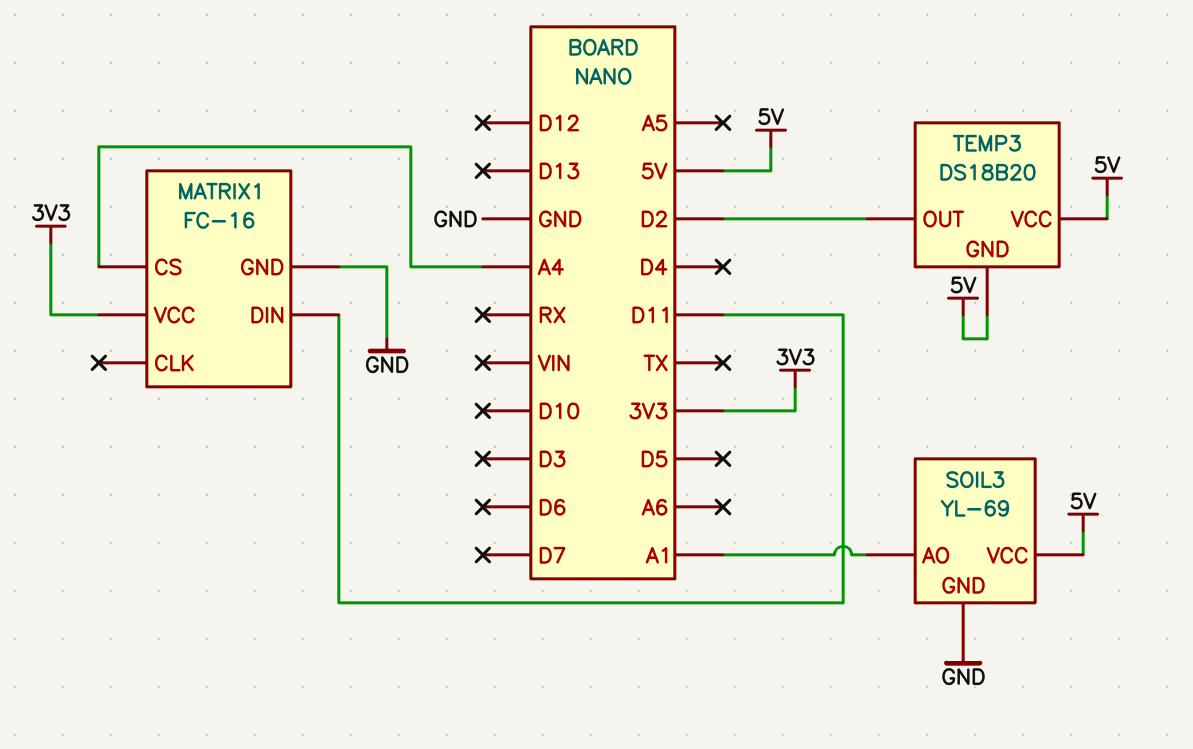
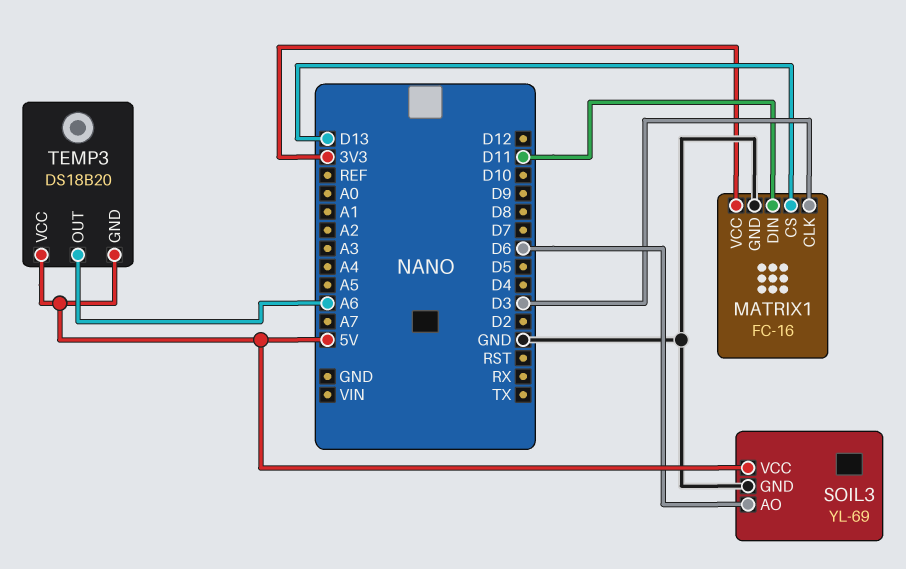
MATRIX1 pin CLK: none -> D3
MATRIX1 pin CS: A4 -> D13
SOIL3 pin AO: A1 -> D6
TEMP3 pin OUT: D2 -> A6

